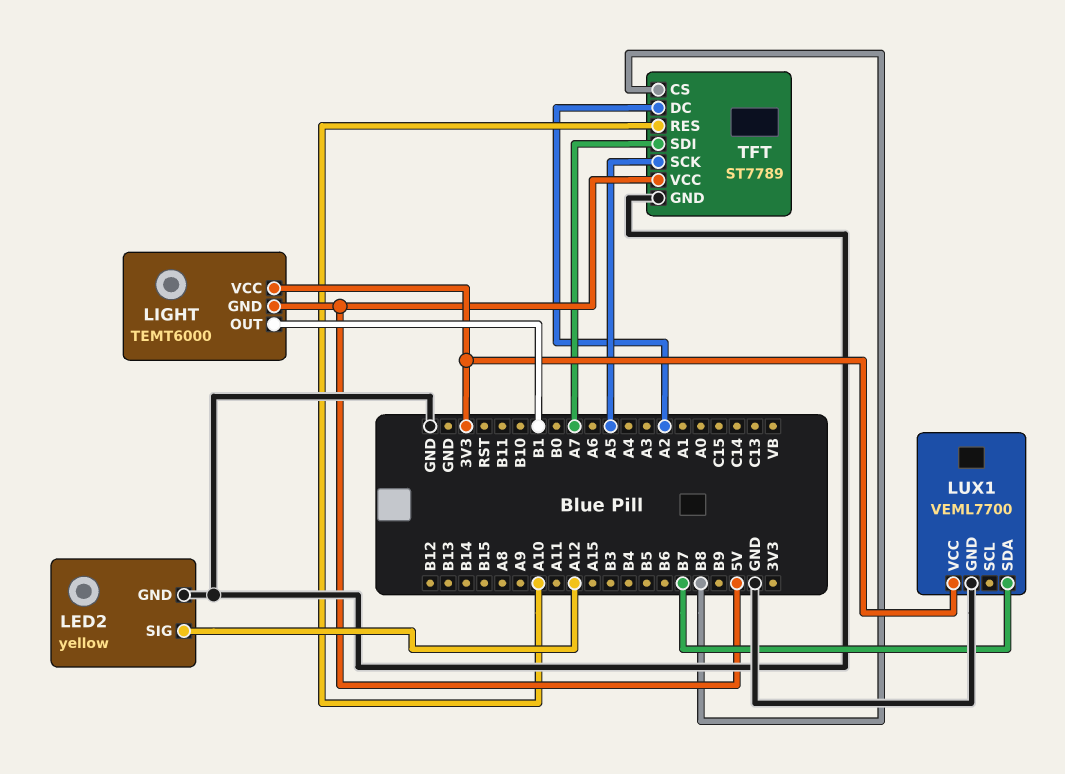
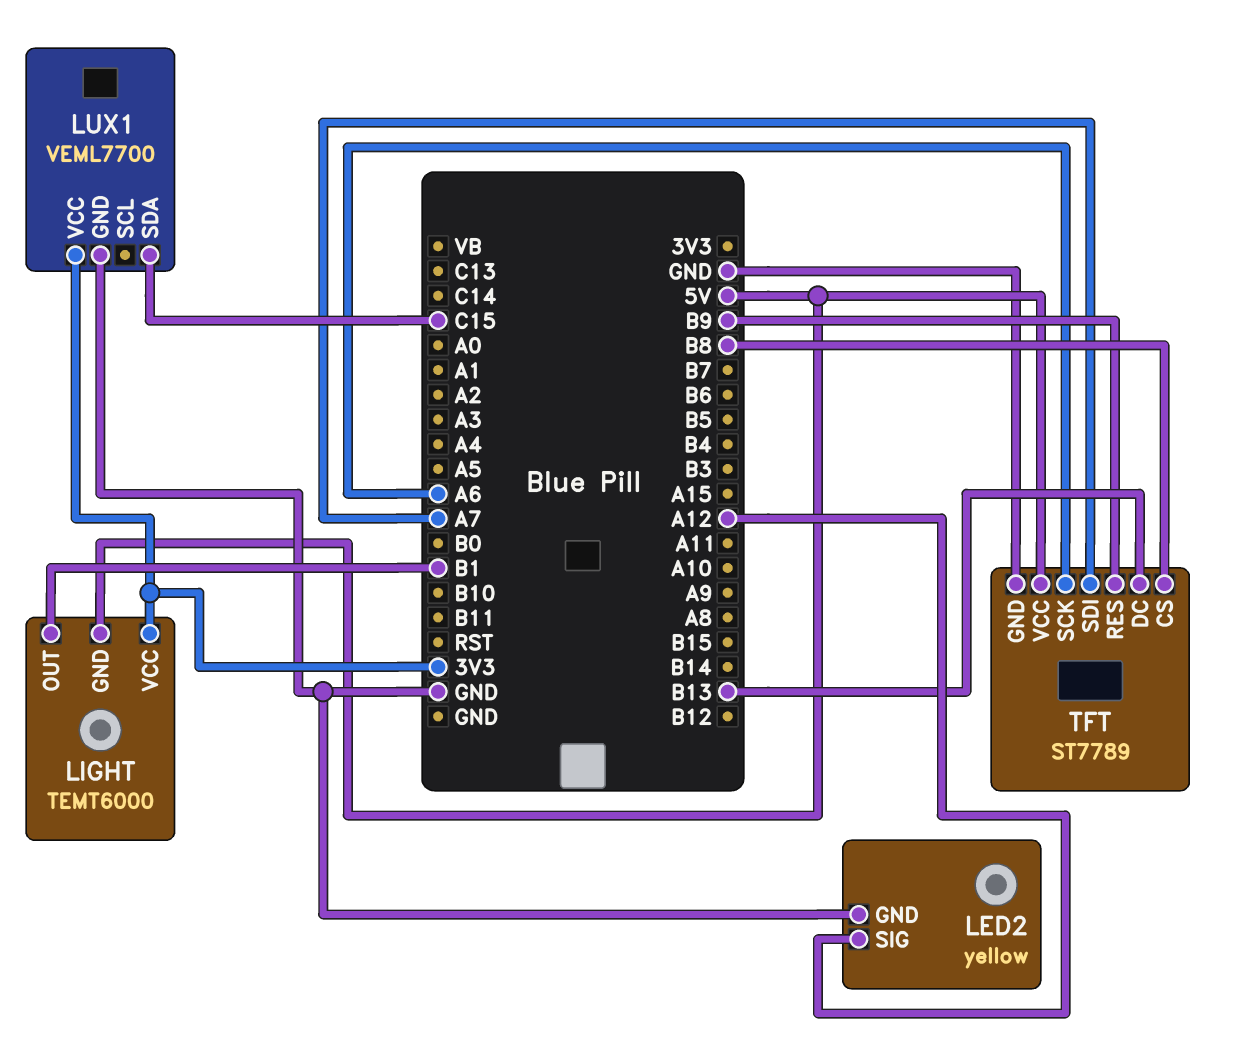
LUX1 pin SDA: B7 -> C15
TFT pin DC: A2 -> B13
TFT pin RES: A10 -> B9
TFT pin SCK: A5 -> A6

